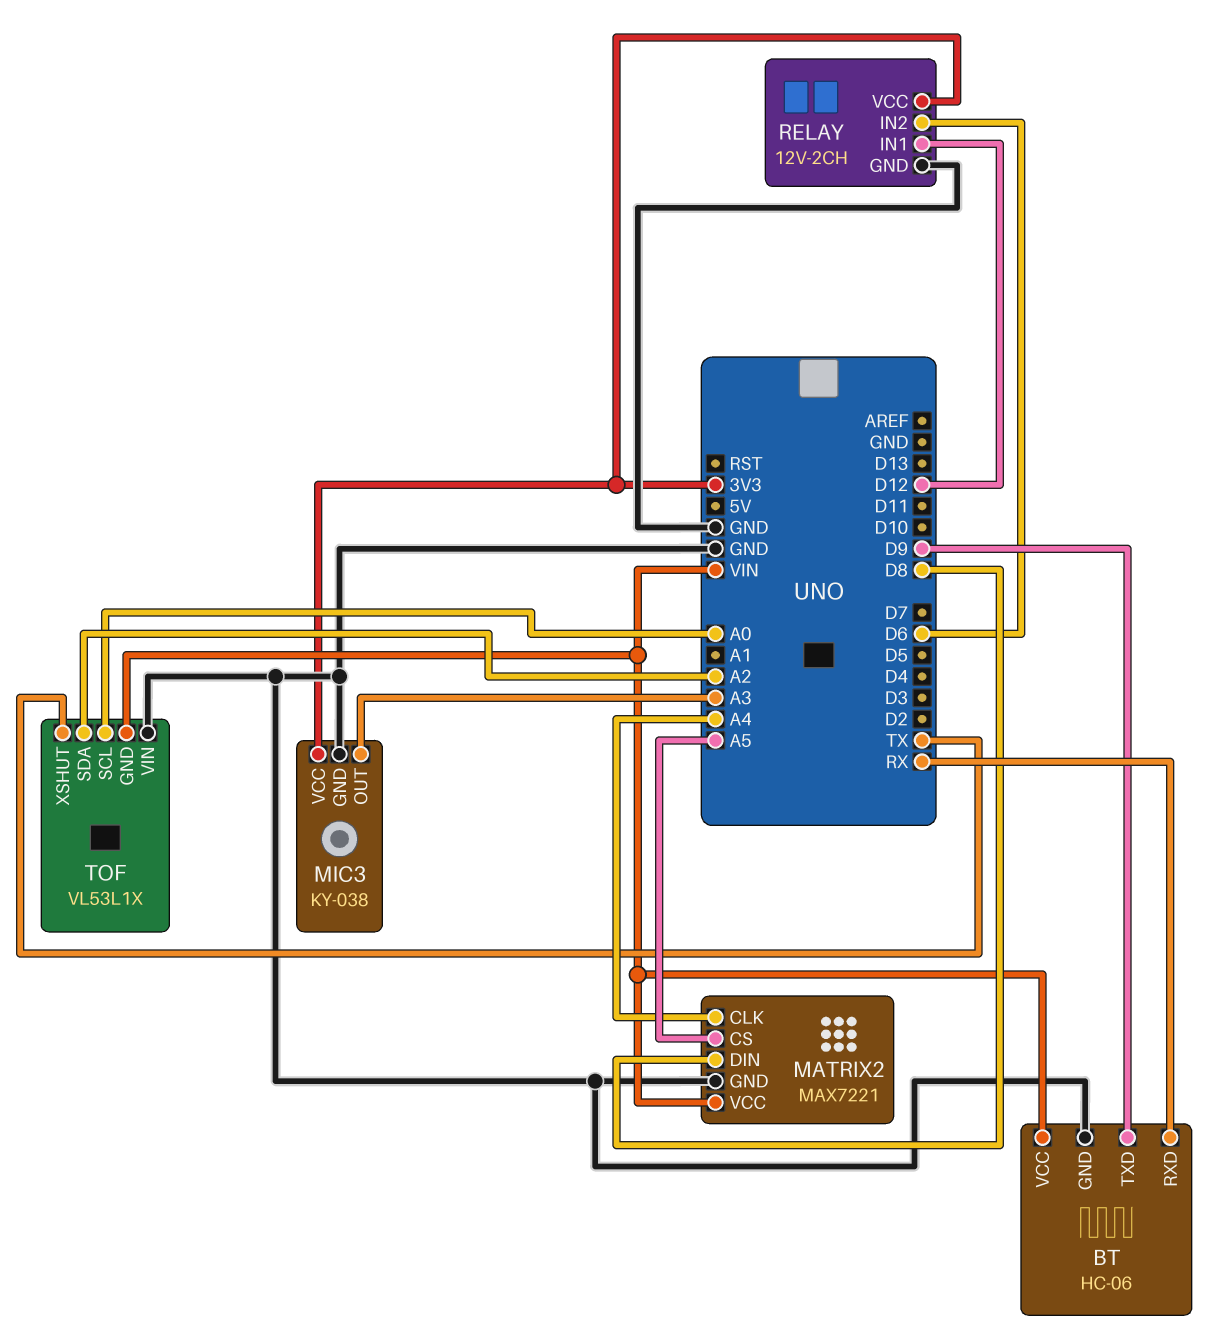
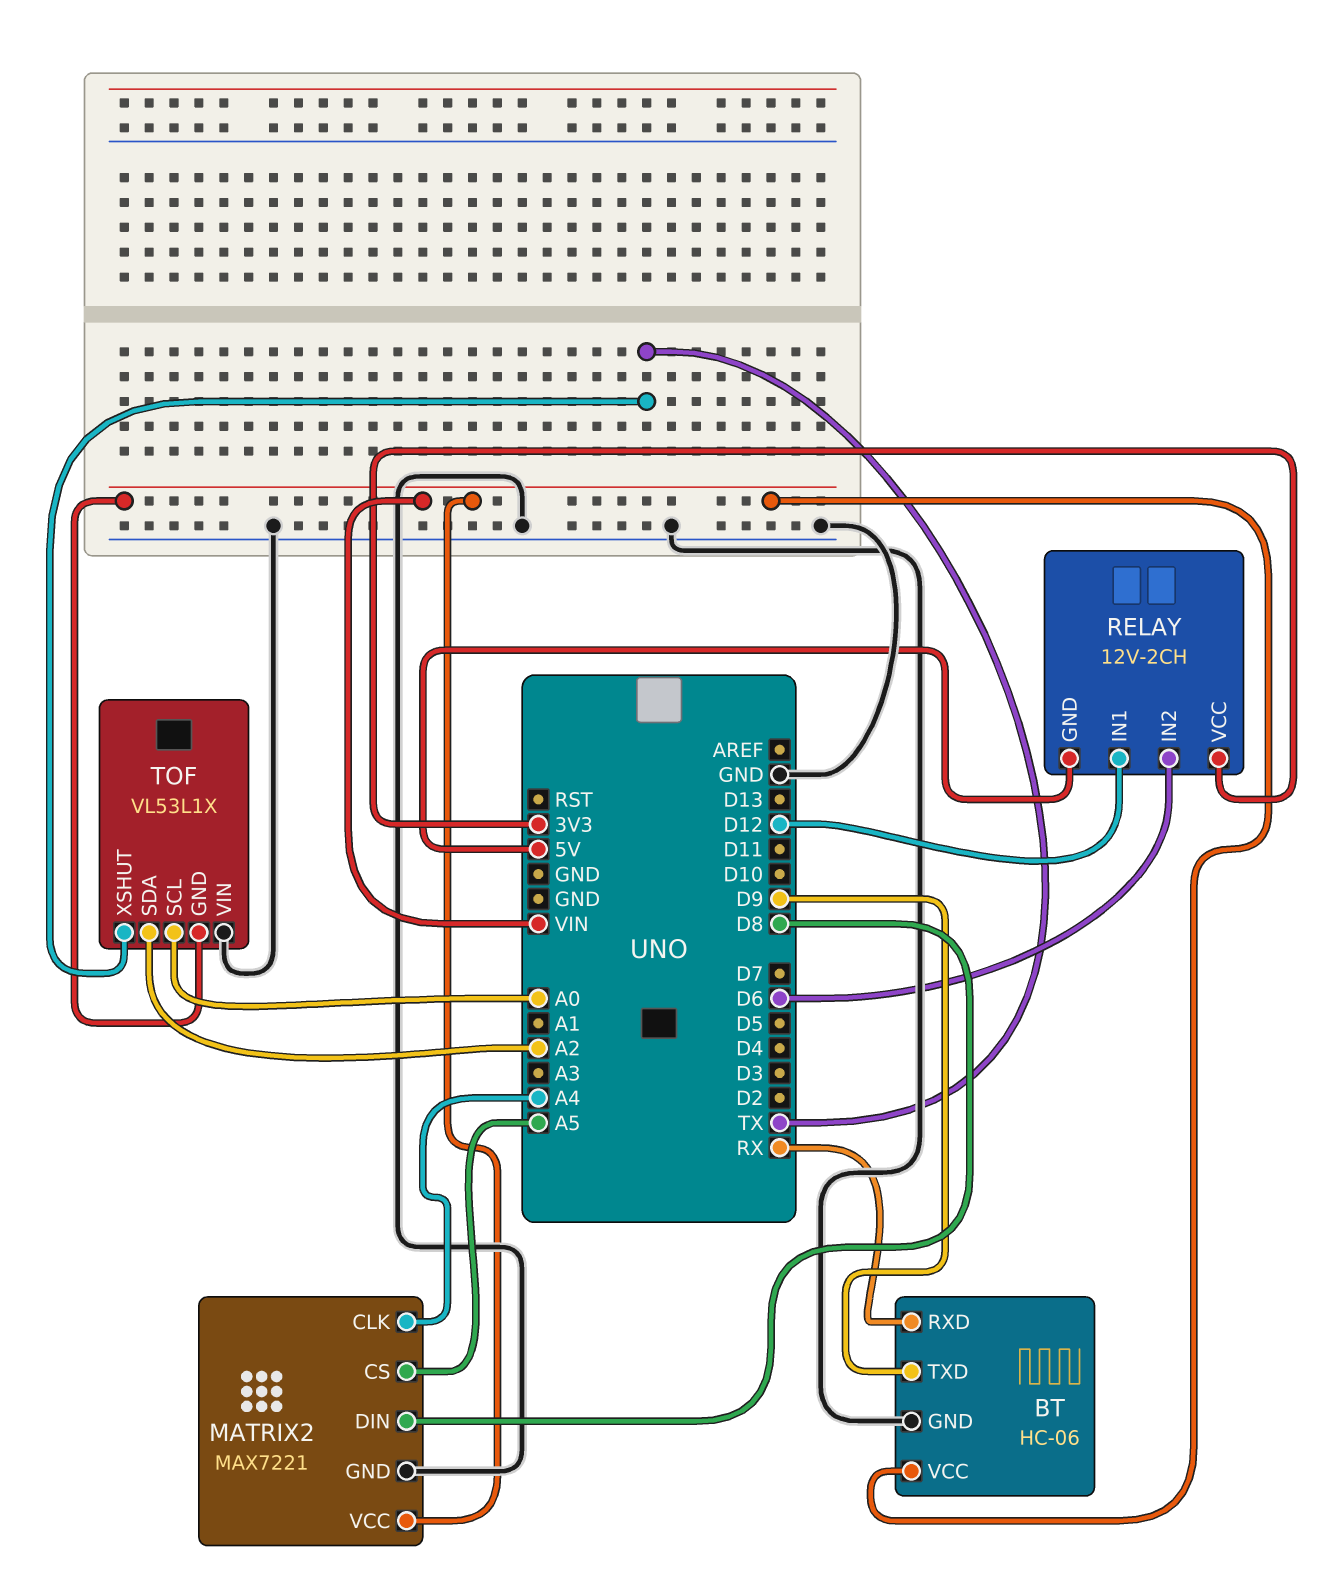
MIC3: KY-038 -> none
MIC3 pin GND: GND -> none
MIC3 pin OUT: A3 -> none
MIC3 pin VCC: 3V3 -> none
RELAY pin GND: GND -> 5V

